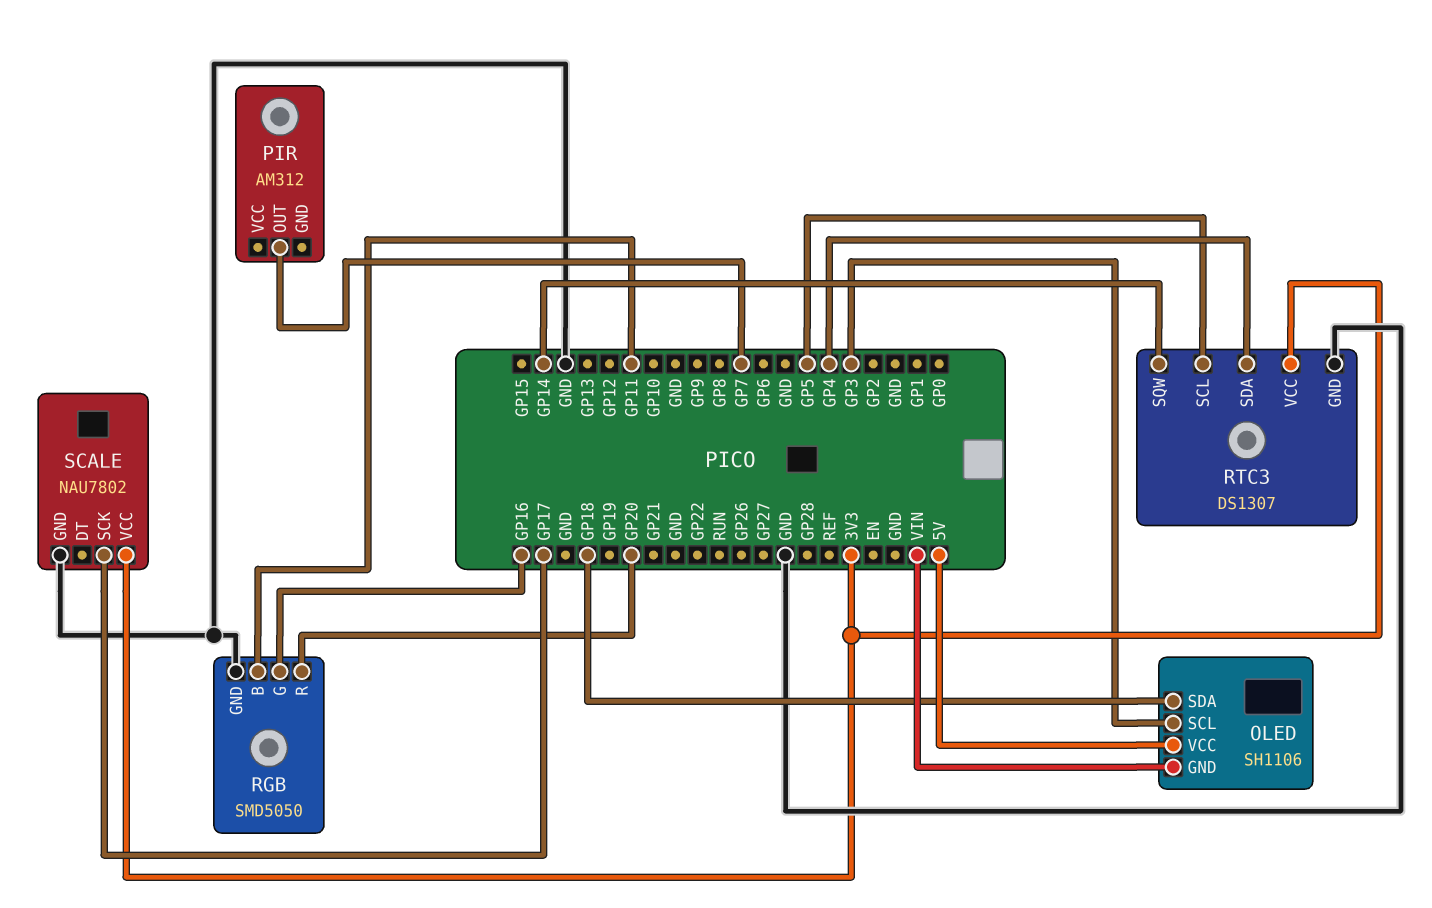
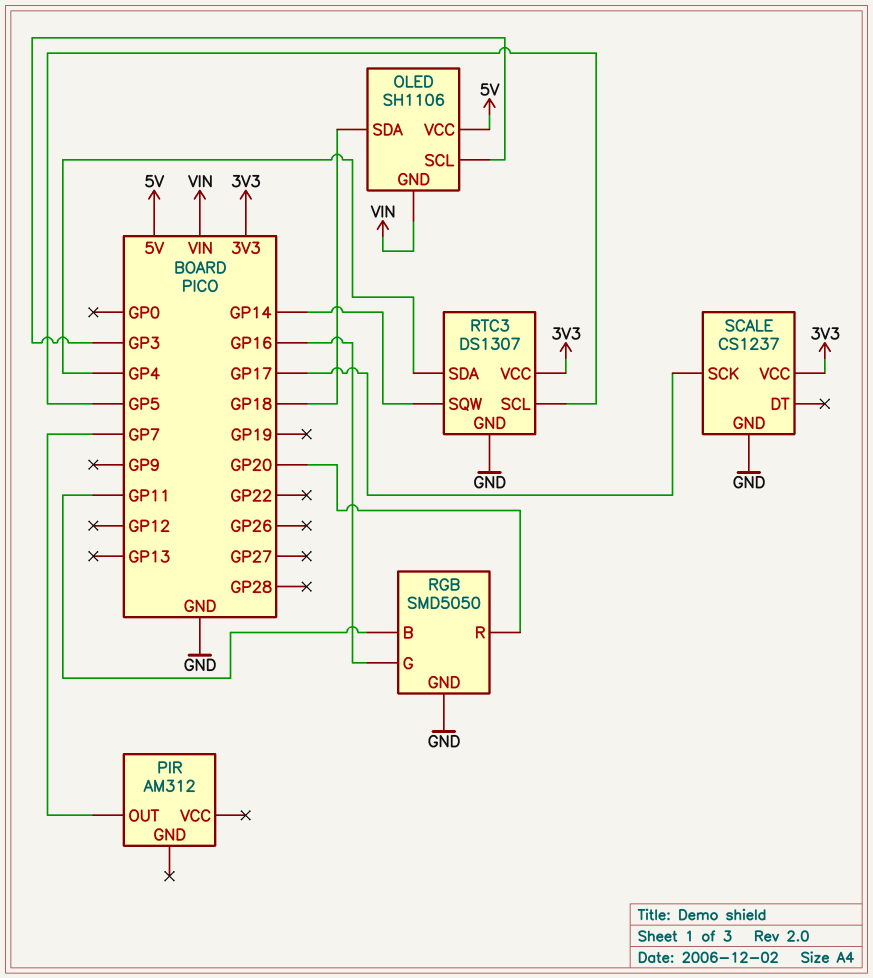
SCALE: NAU7802 -> CS1237

